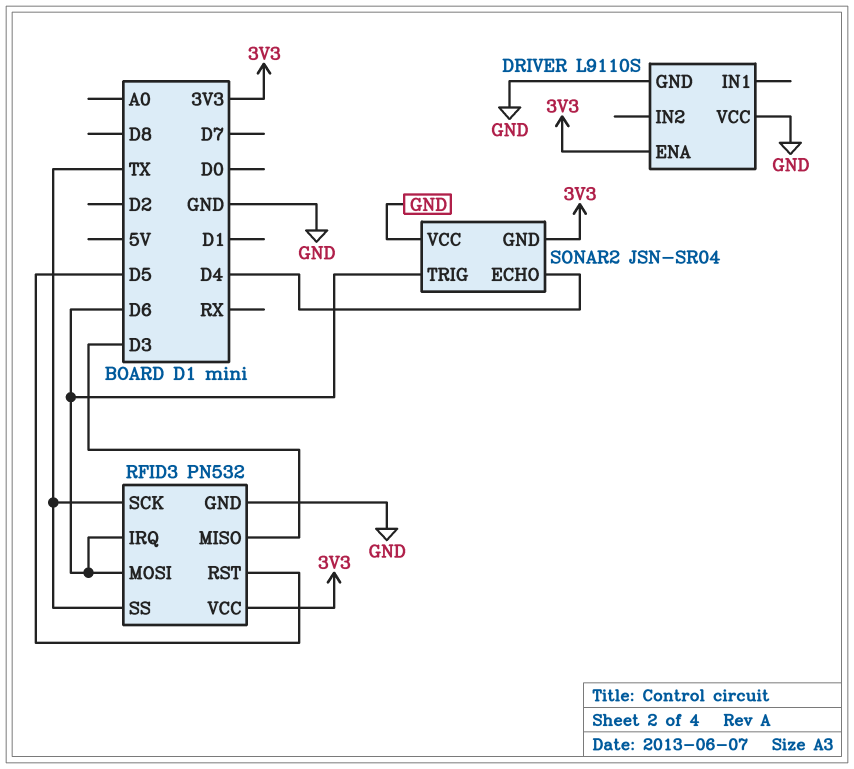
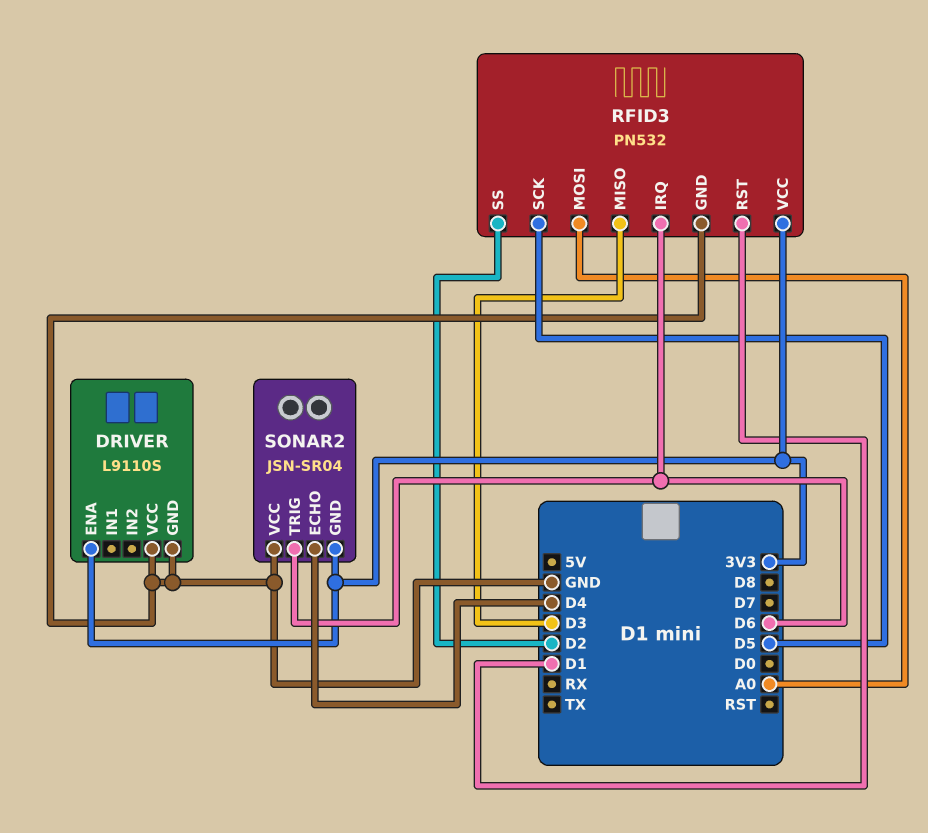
RFID3 pin MOSI: D6 -> A0
RFID3 pin RST: D5 -> D1
RFID3 pin SCK: TX -> D5
RFID3 pin SS: TX -> D2

